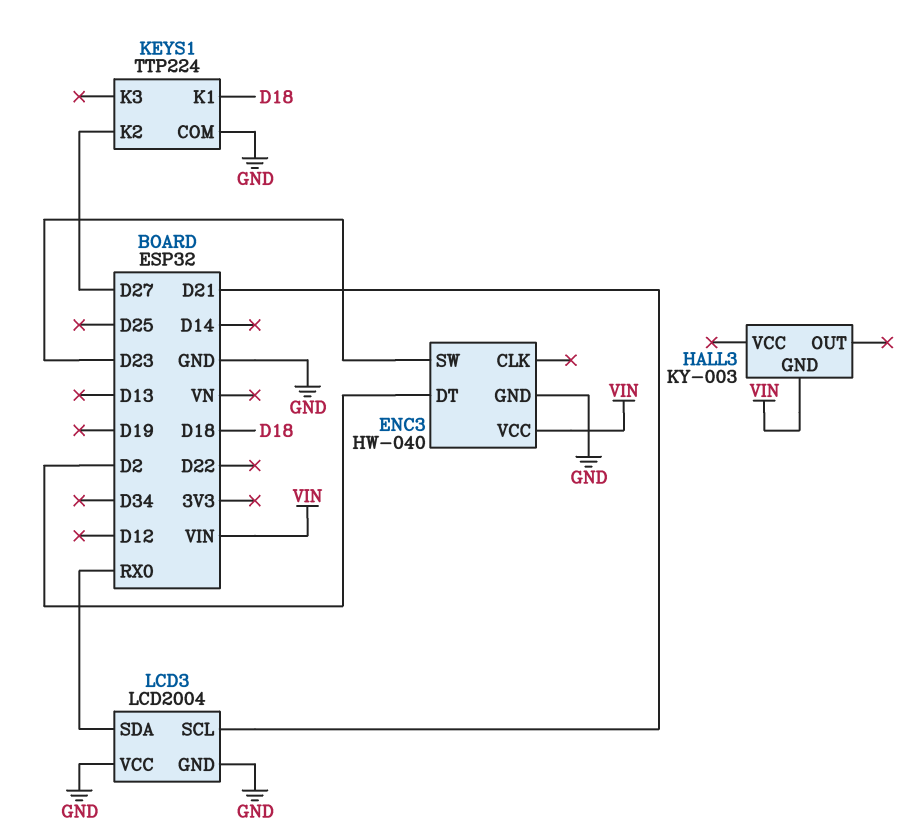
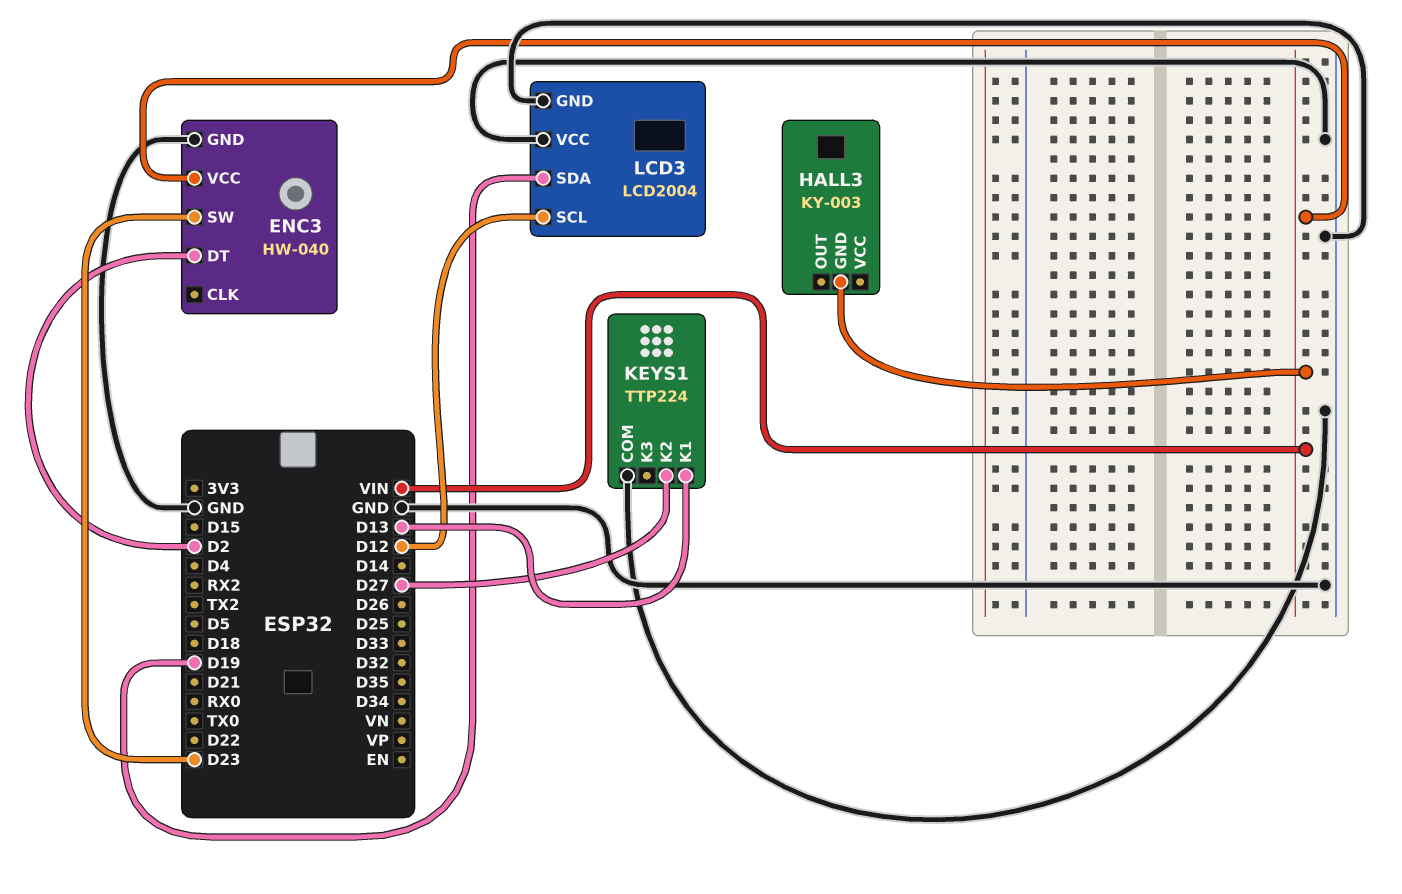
KEYS1 pin K1: D18 -> D13
LCD3 pin SCL: D21 -> D12
LCD3 pin SDA: RX0 -> D19

